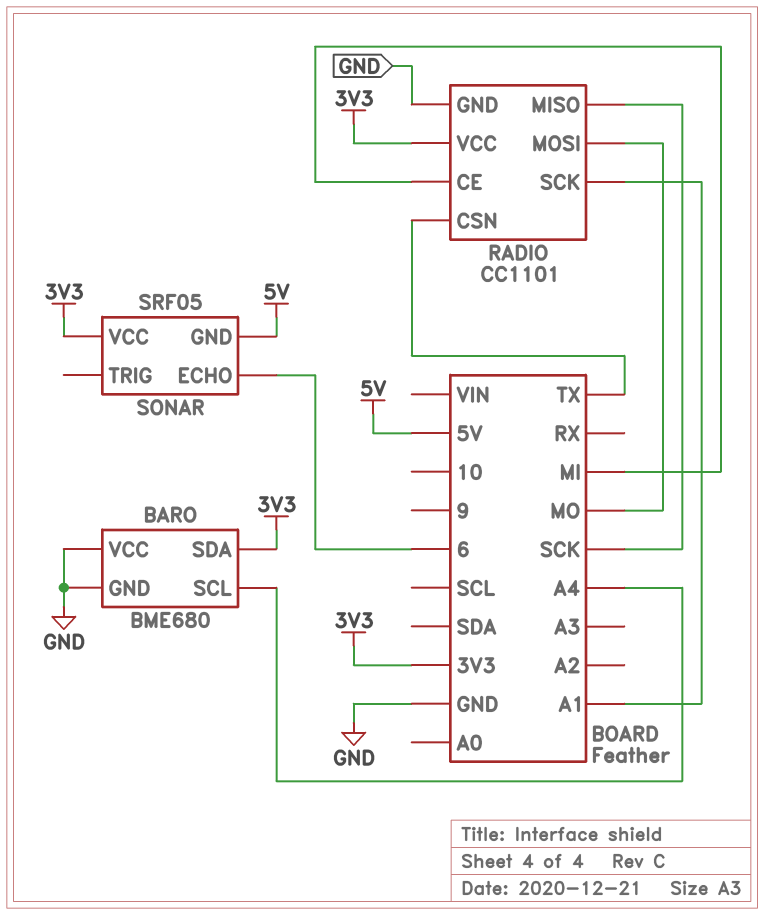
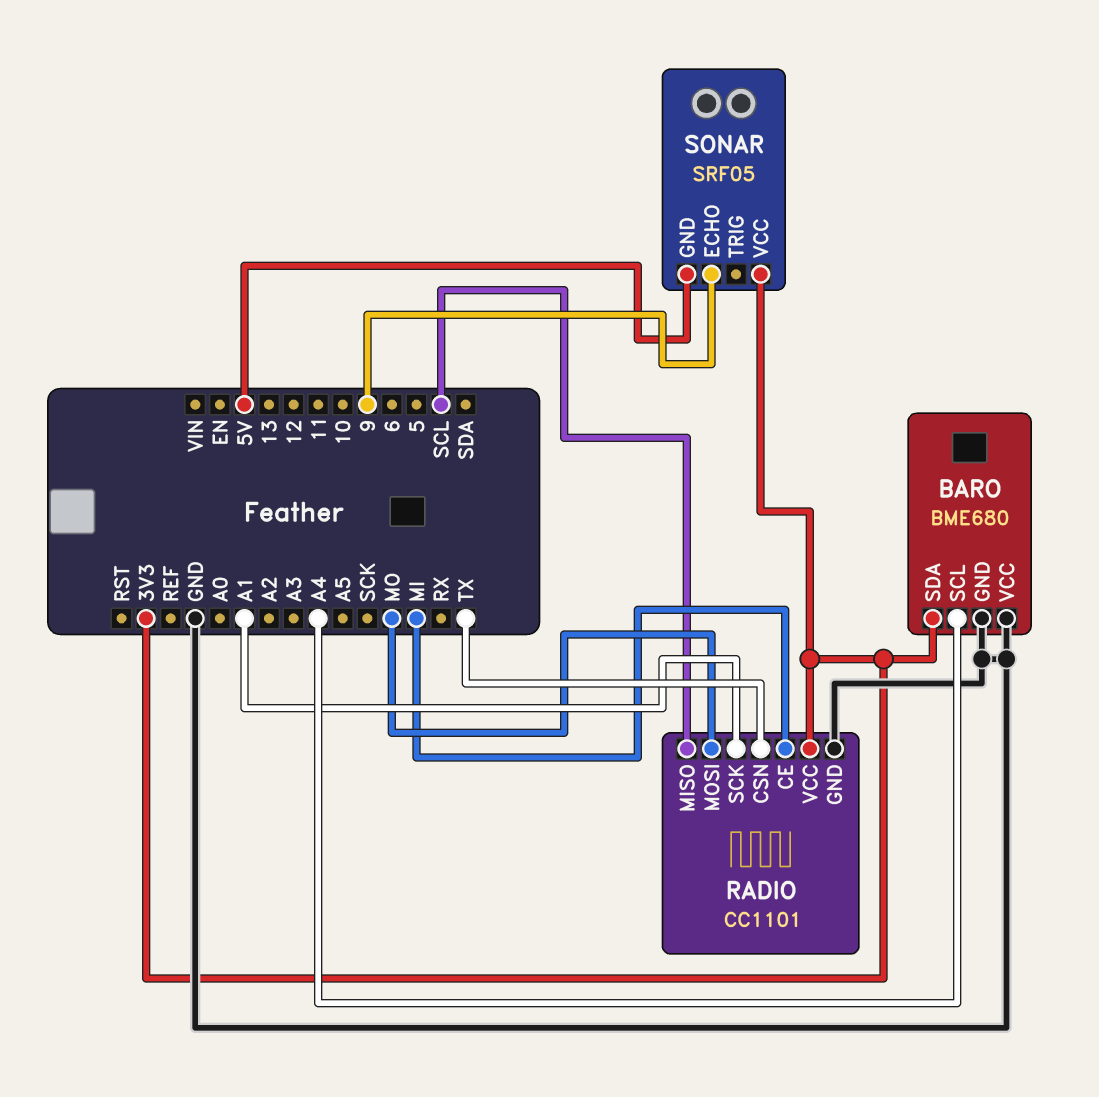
RADIO pin MISO: SCK -> SCL
SONAR pin ECHO: 6 -> 9

